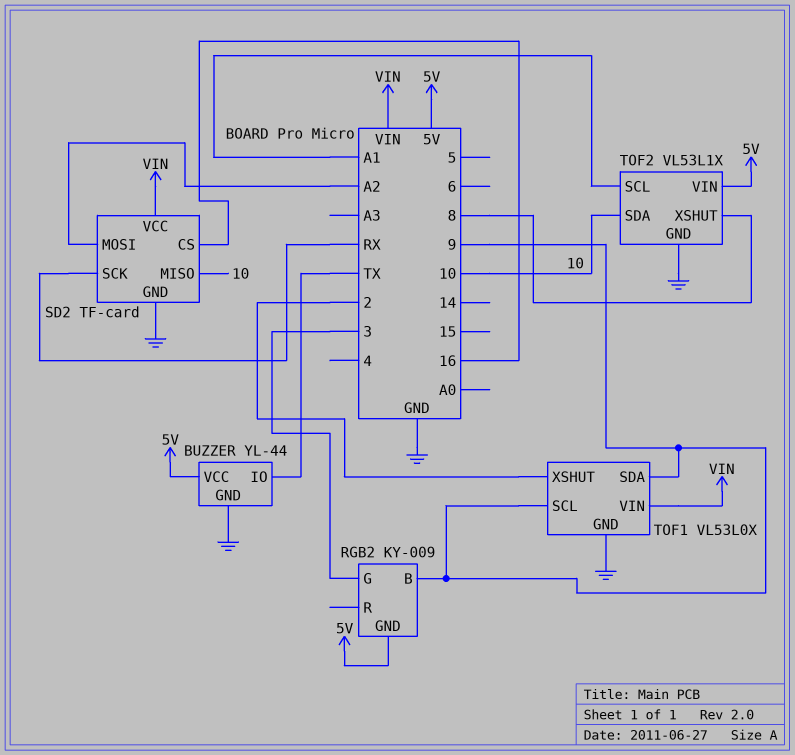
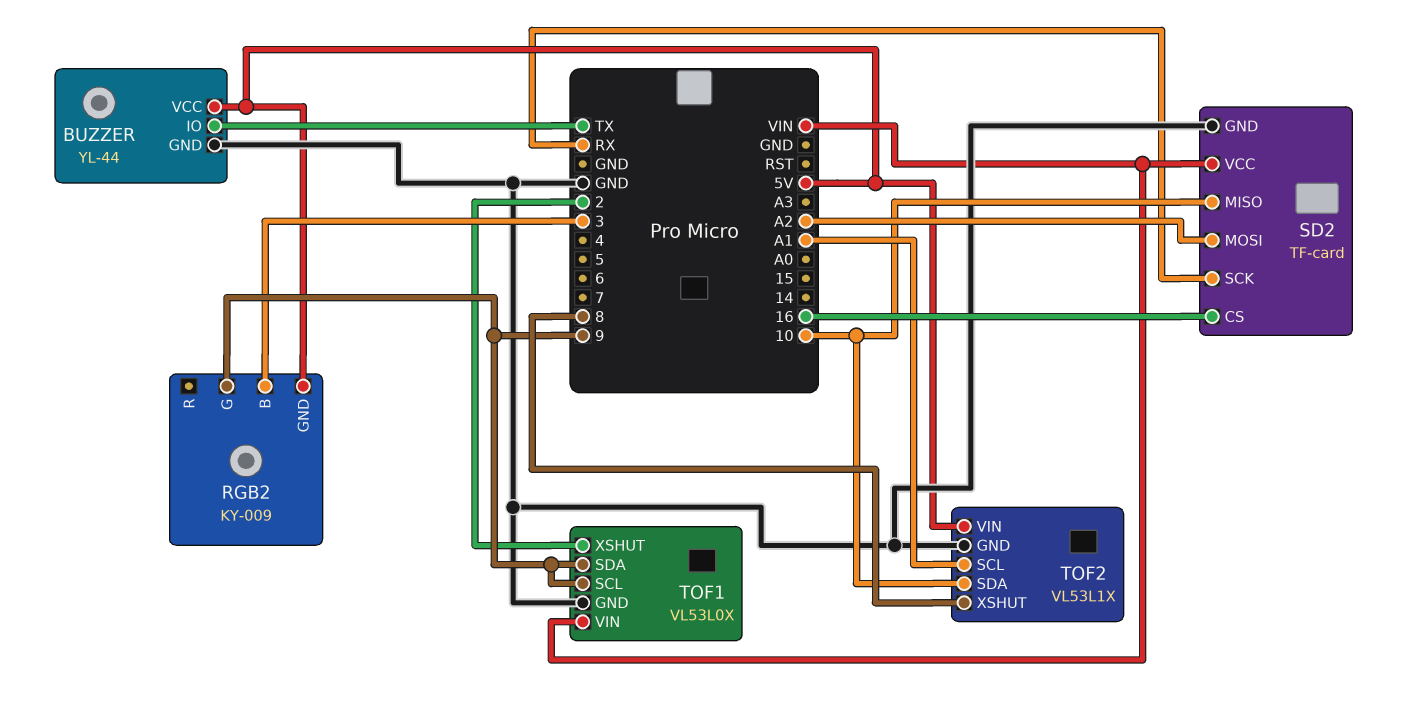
RGB2 pin B: 9 -> 3
RGB2 pin G: 3 -> 9

